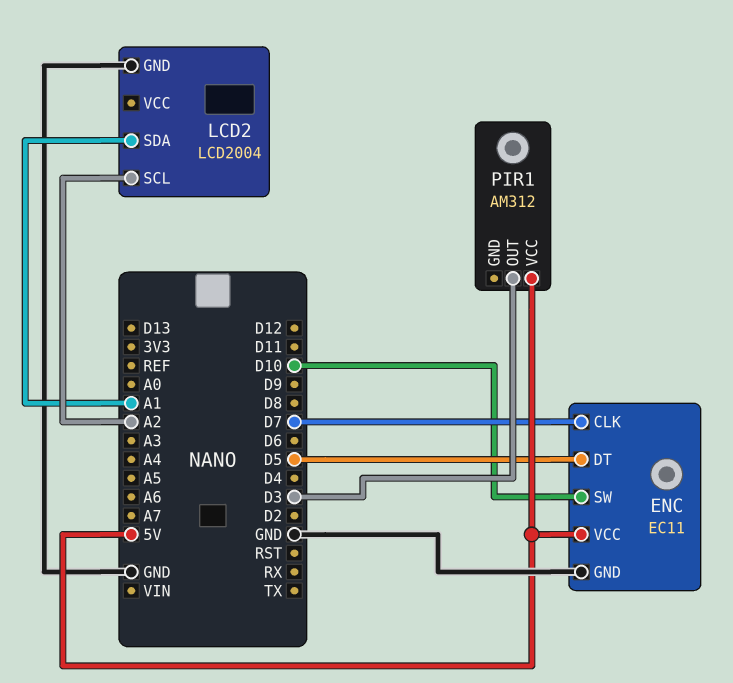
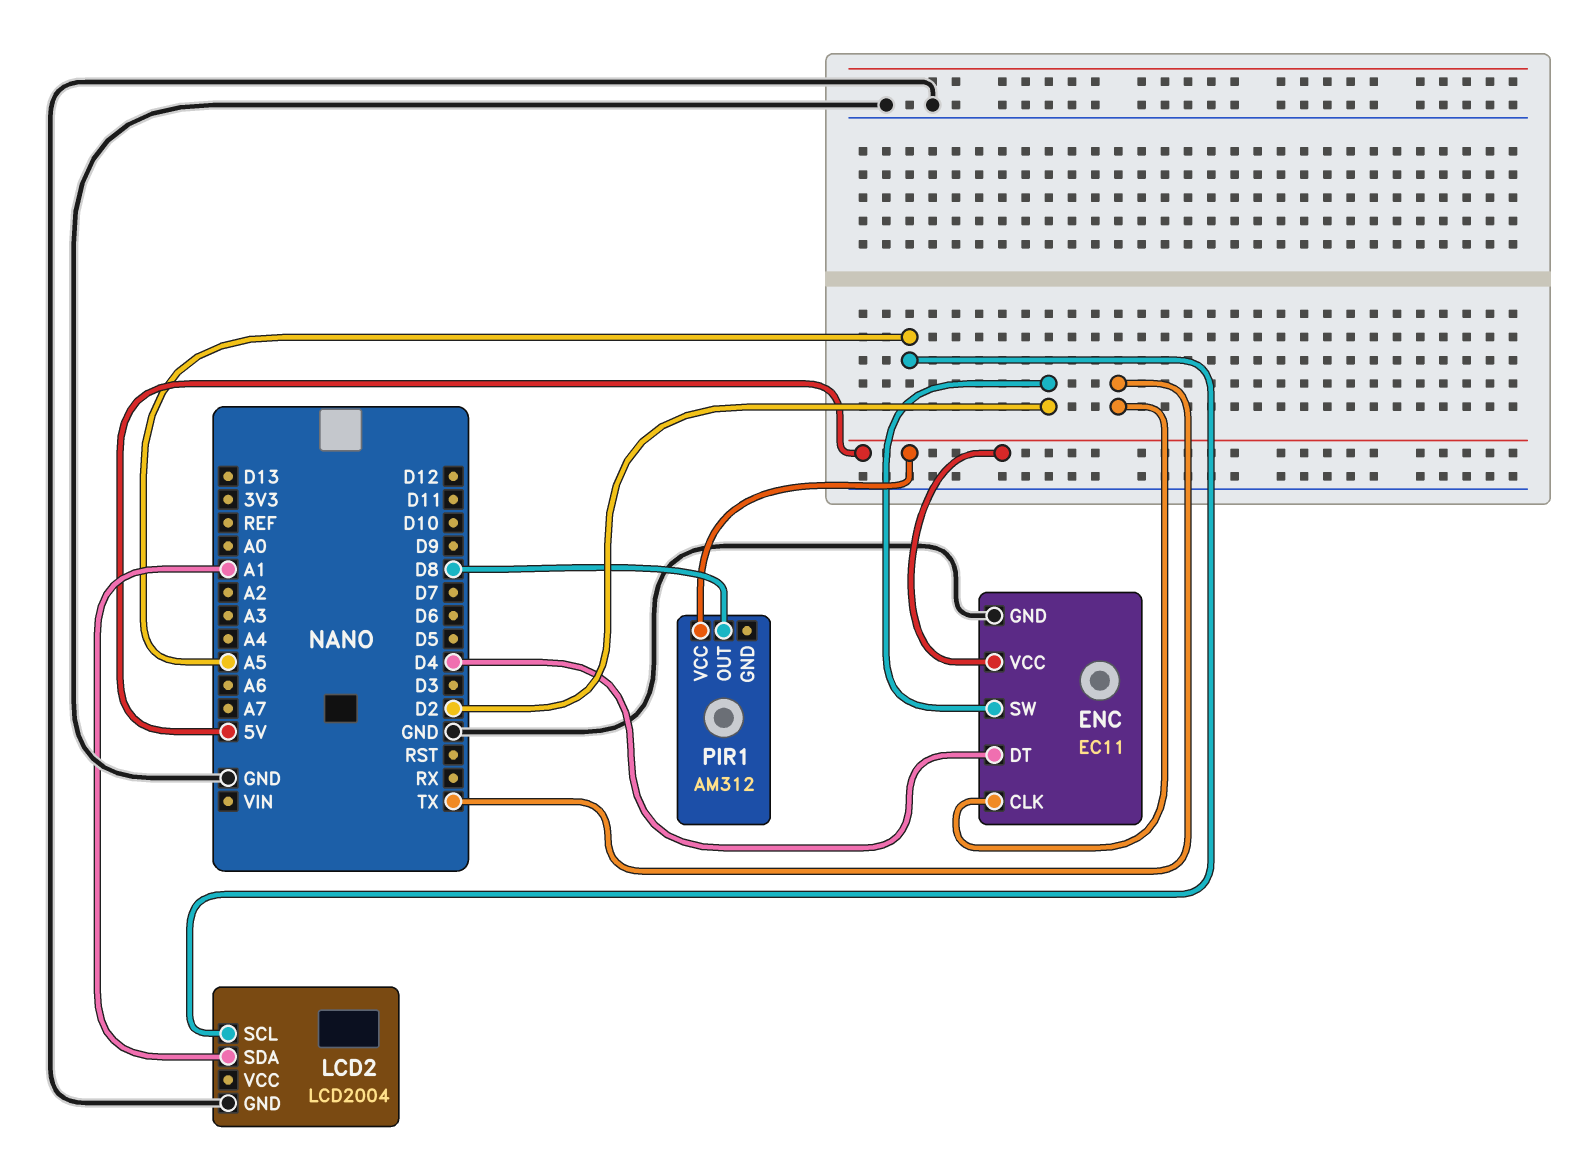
ENC pin CLK: D7 -> TX
ENC pin DT: D5 -> D4
ENC pin SW: D10 -> D2
LCD2 pin SCL: A2 -> A5
PIR1 pin OUT: D3 -> D8

